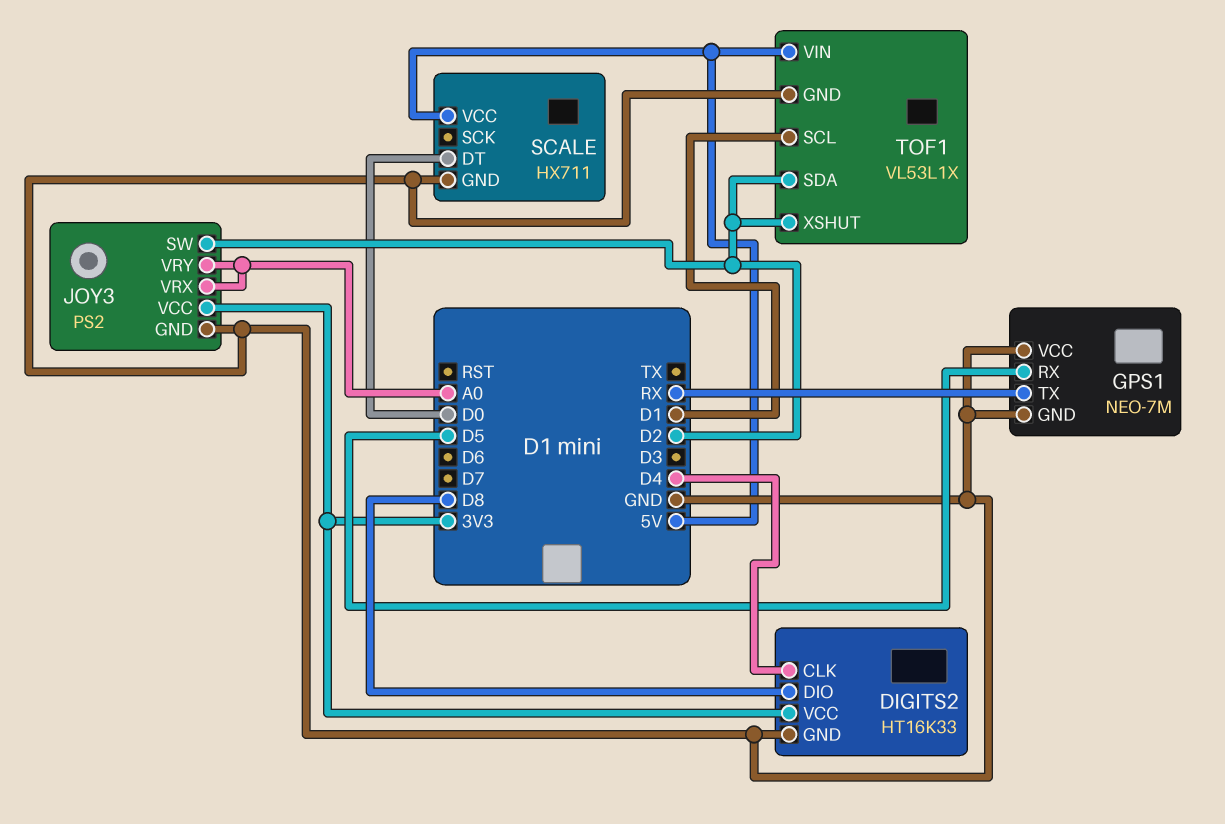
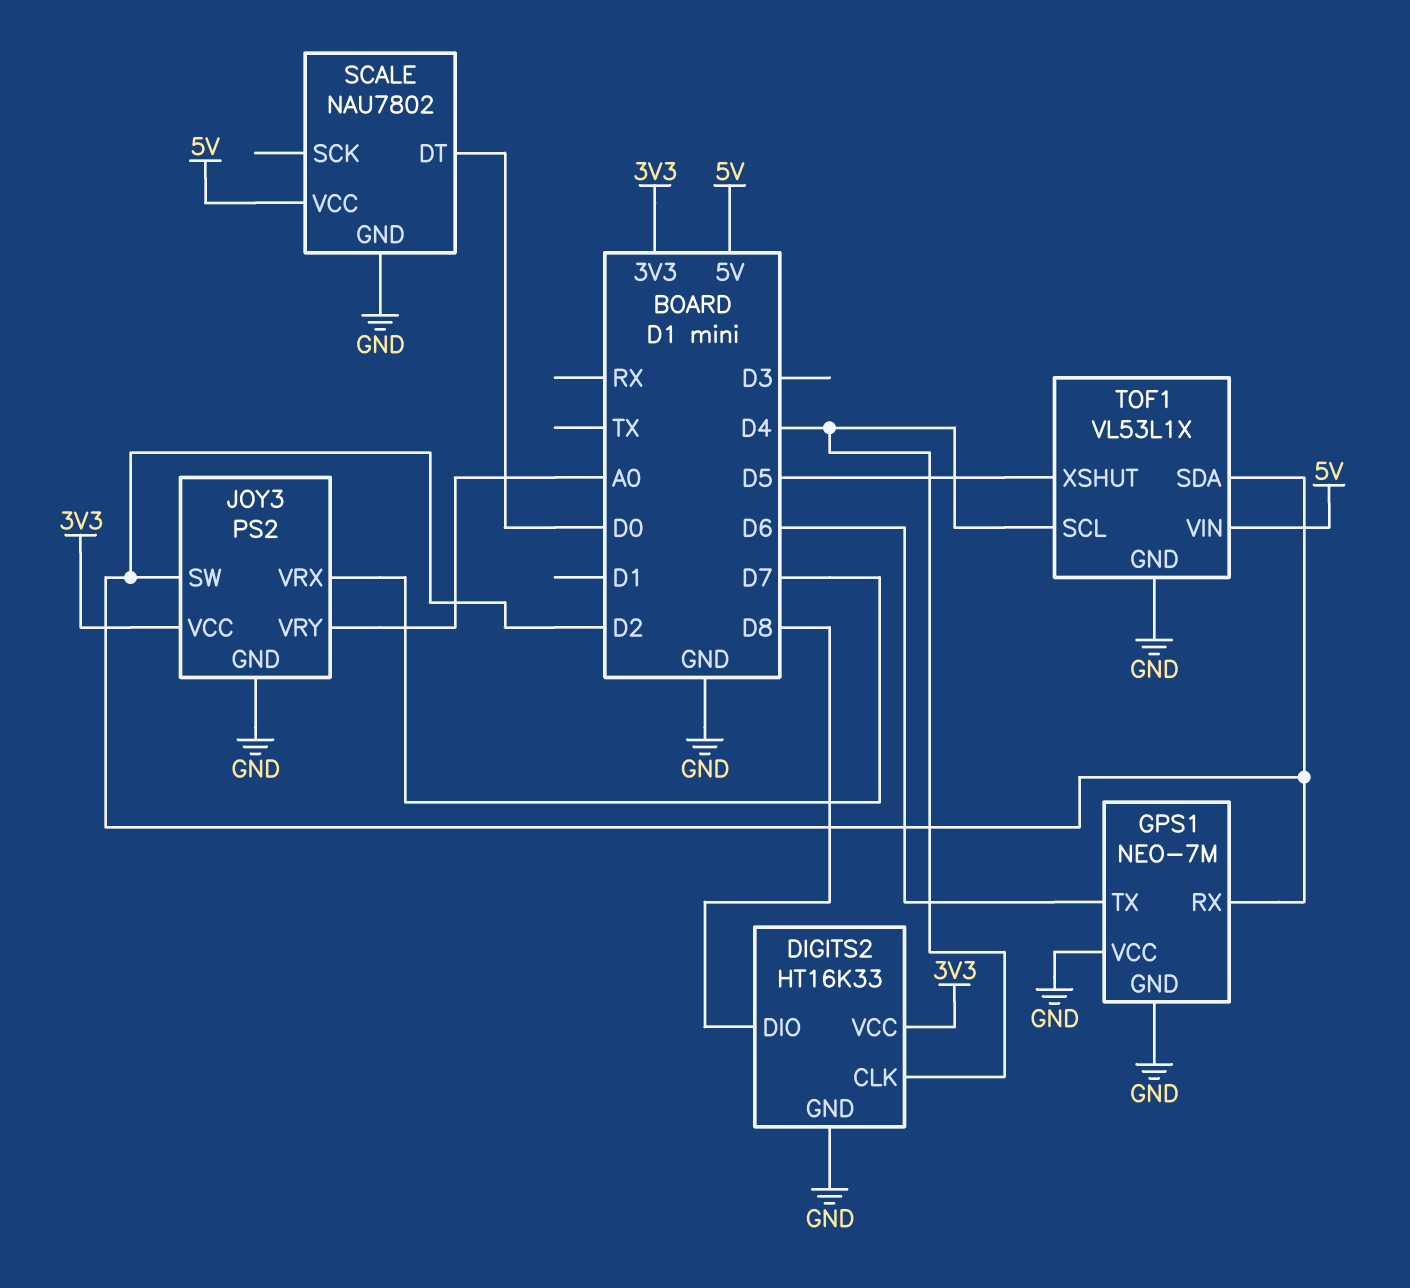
GPS1 pin RX: D5 -> D2
GPS1 pin TX: RX -> D6
JOY3 pin VRX: A0 -> D7
SCALE: HX711 -> NAU7802
TOF1 pin SCL: D1 -> D4
TOF1 pin XSHUT: D2 -> D5

